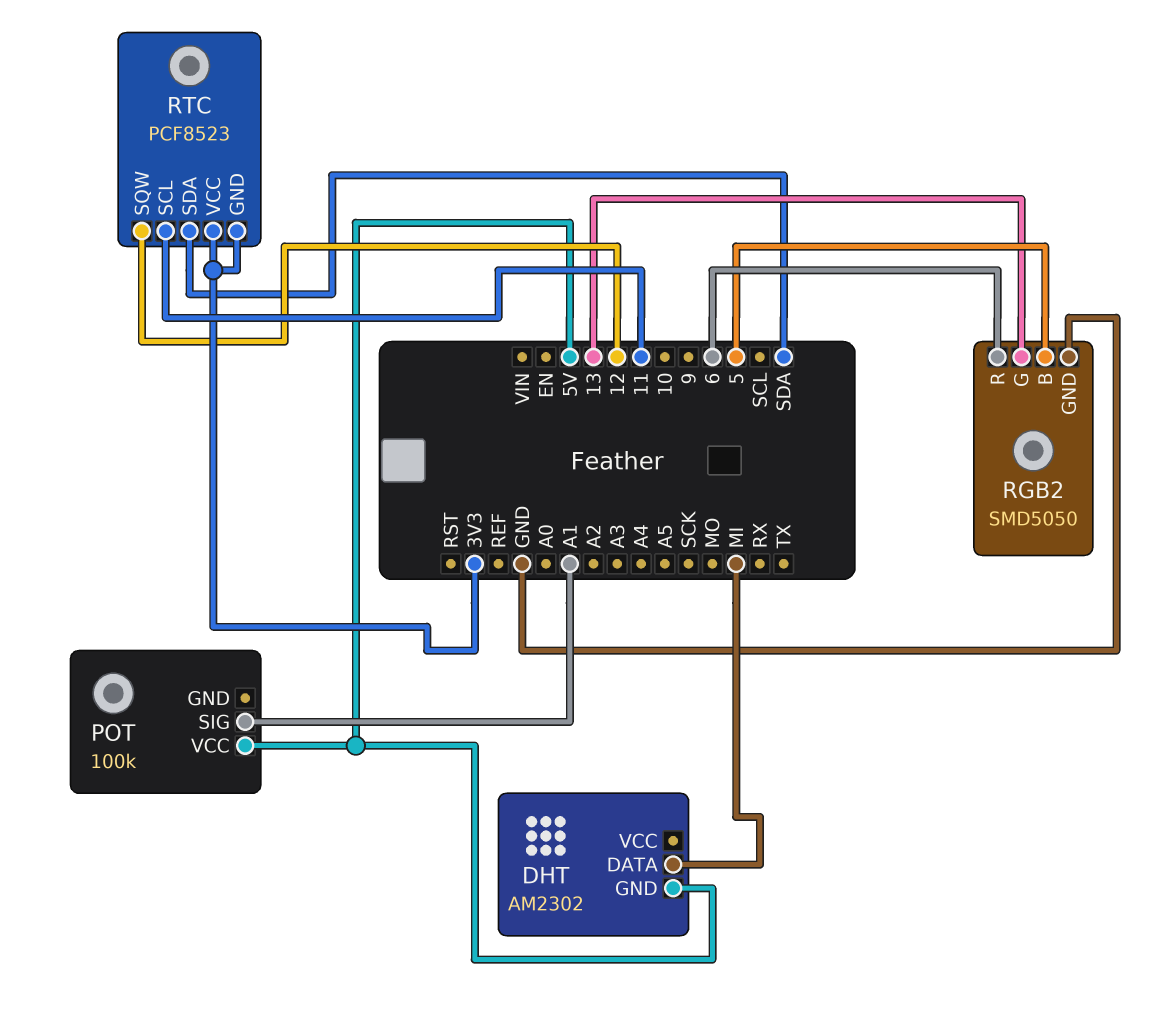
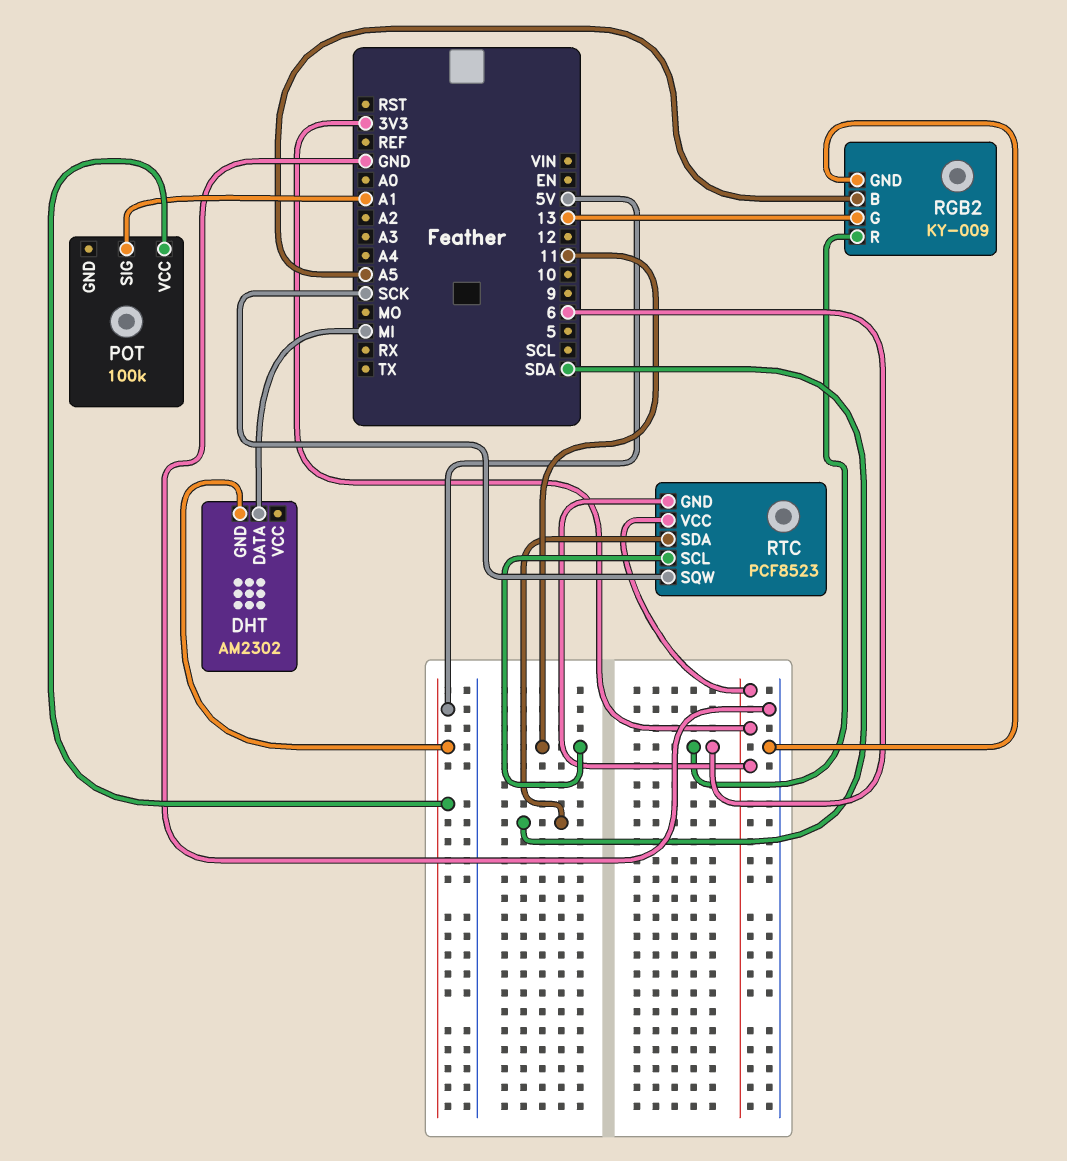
RGB2: SMD5050 -> KY-009
RGB2 pin B: 5 -> A5
RTC pin SQW: 12 -> SCK

